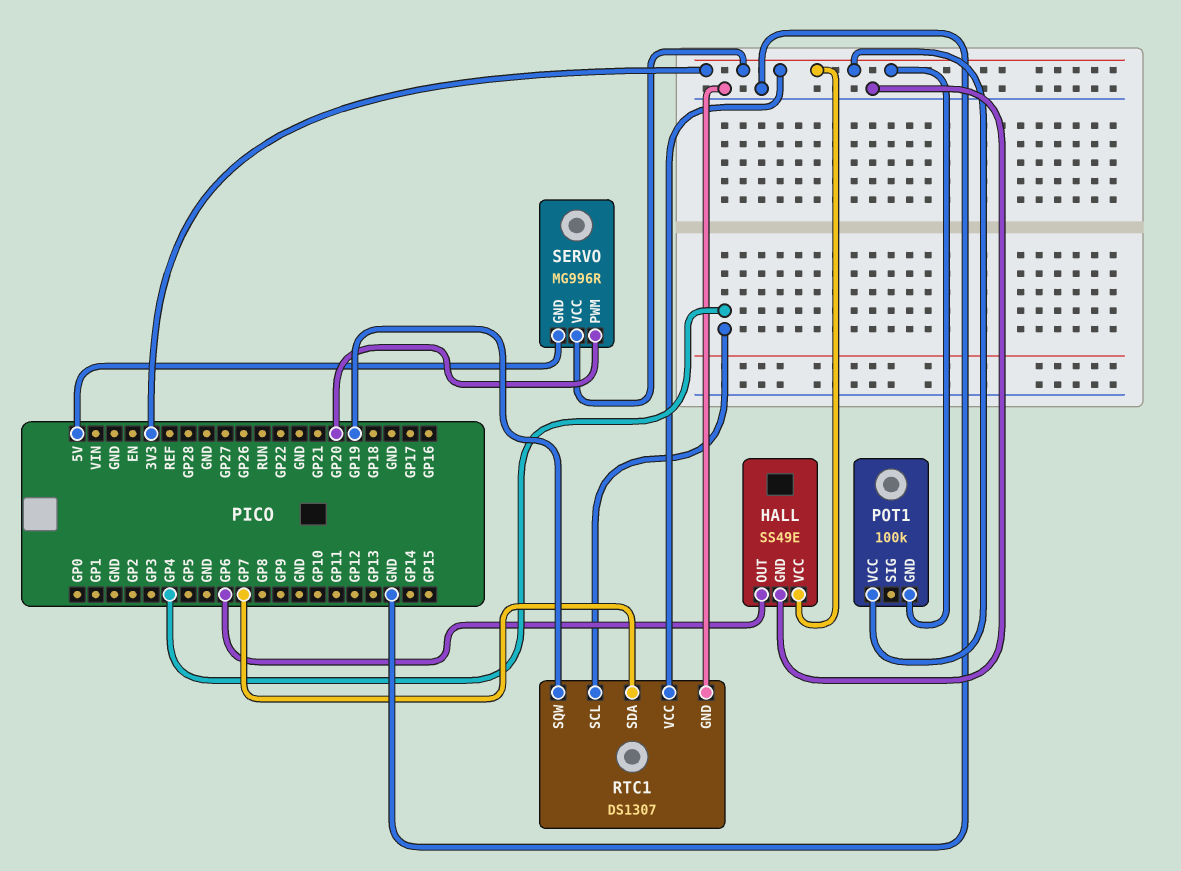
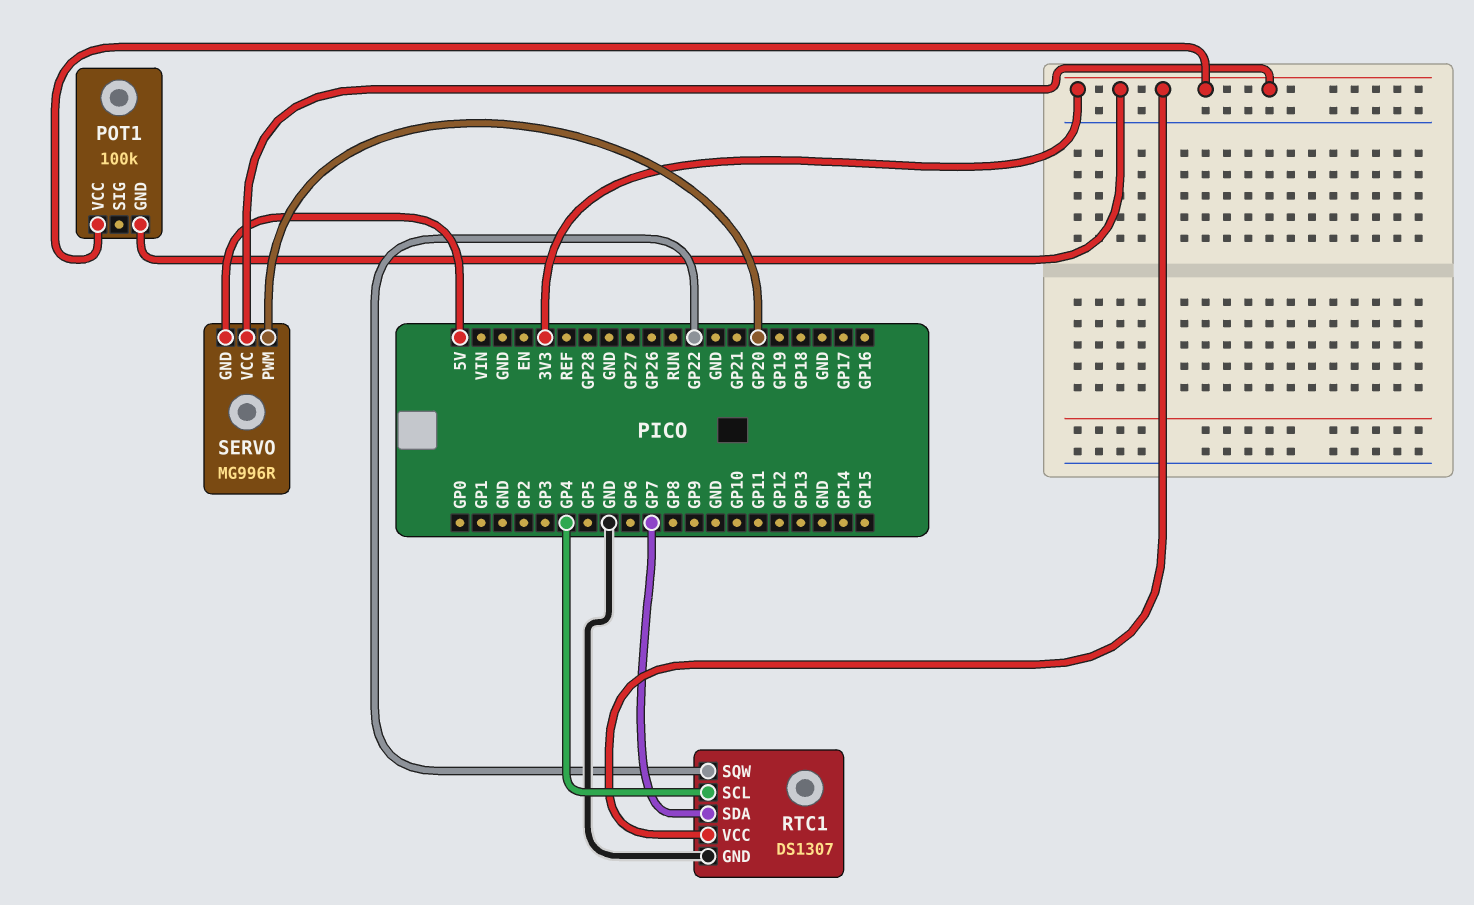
HALL: SS49E -> none
HALL pin GND: GND -> none
HALL pin OUT: GP6 -> none
HALL pin VCC: 3V3 -> none
RTC1 pin SQW: GP19 -> GP22

